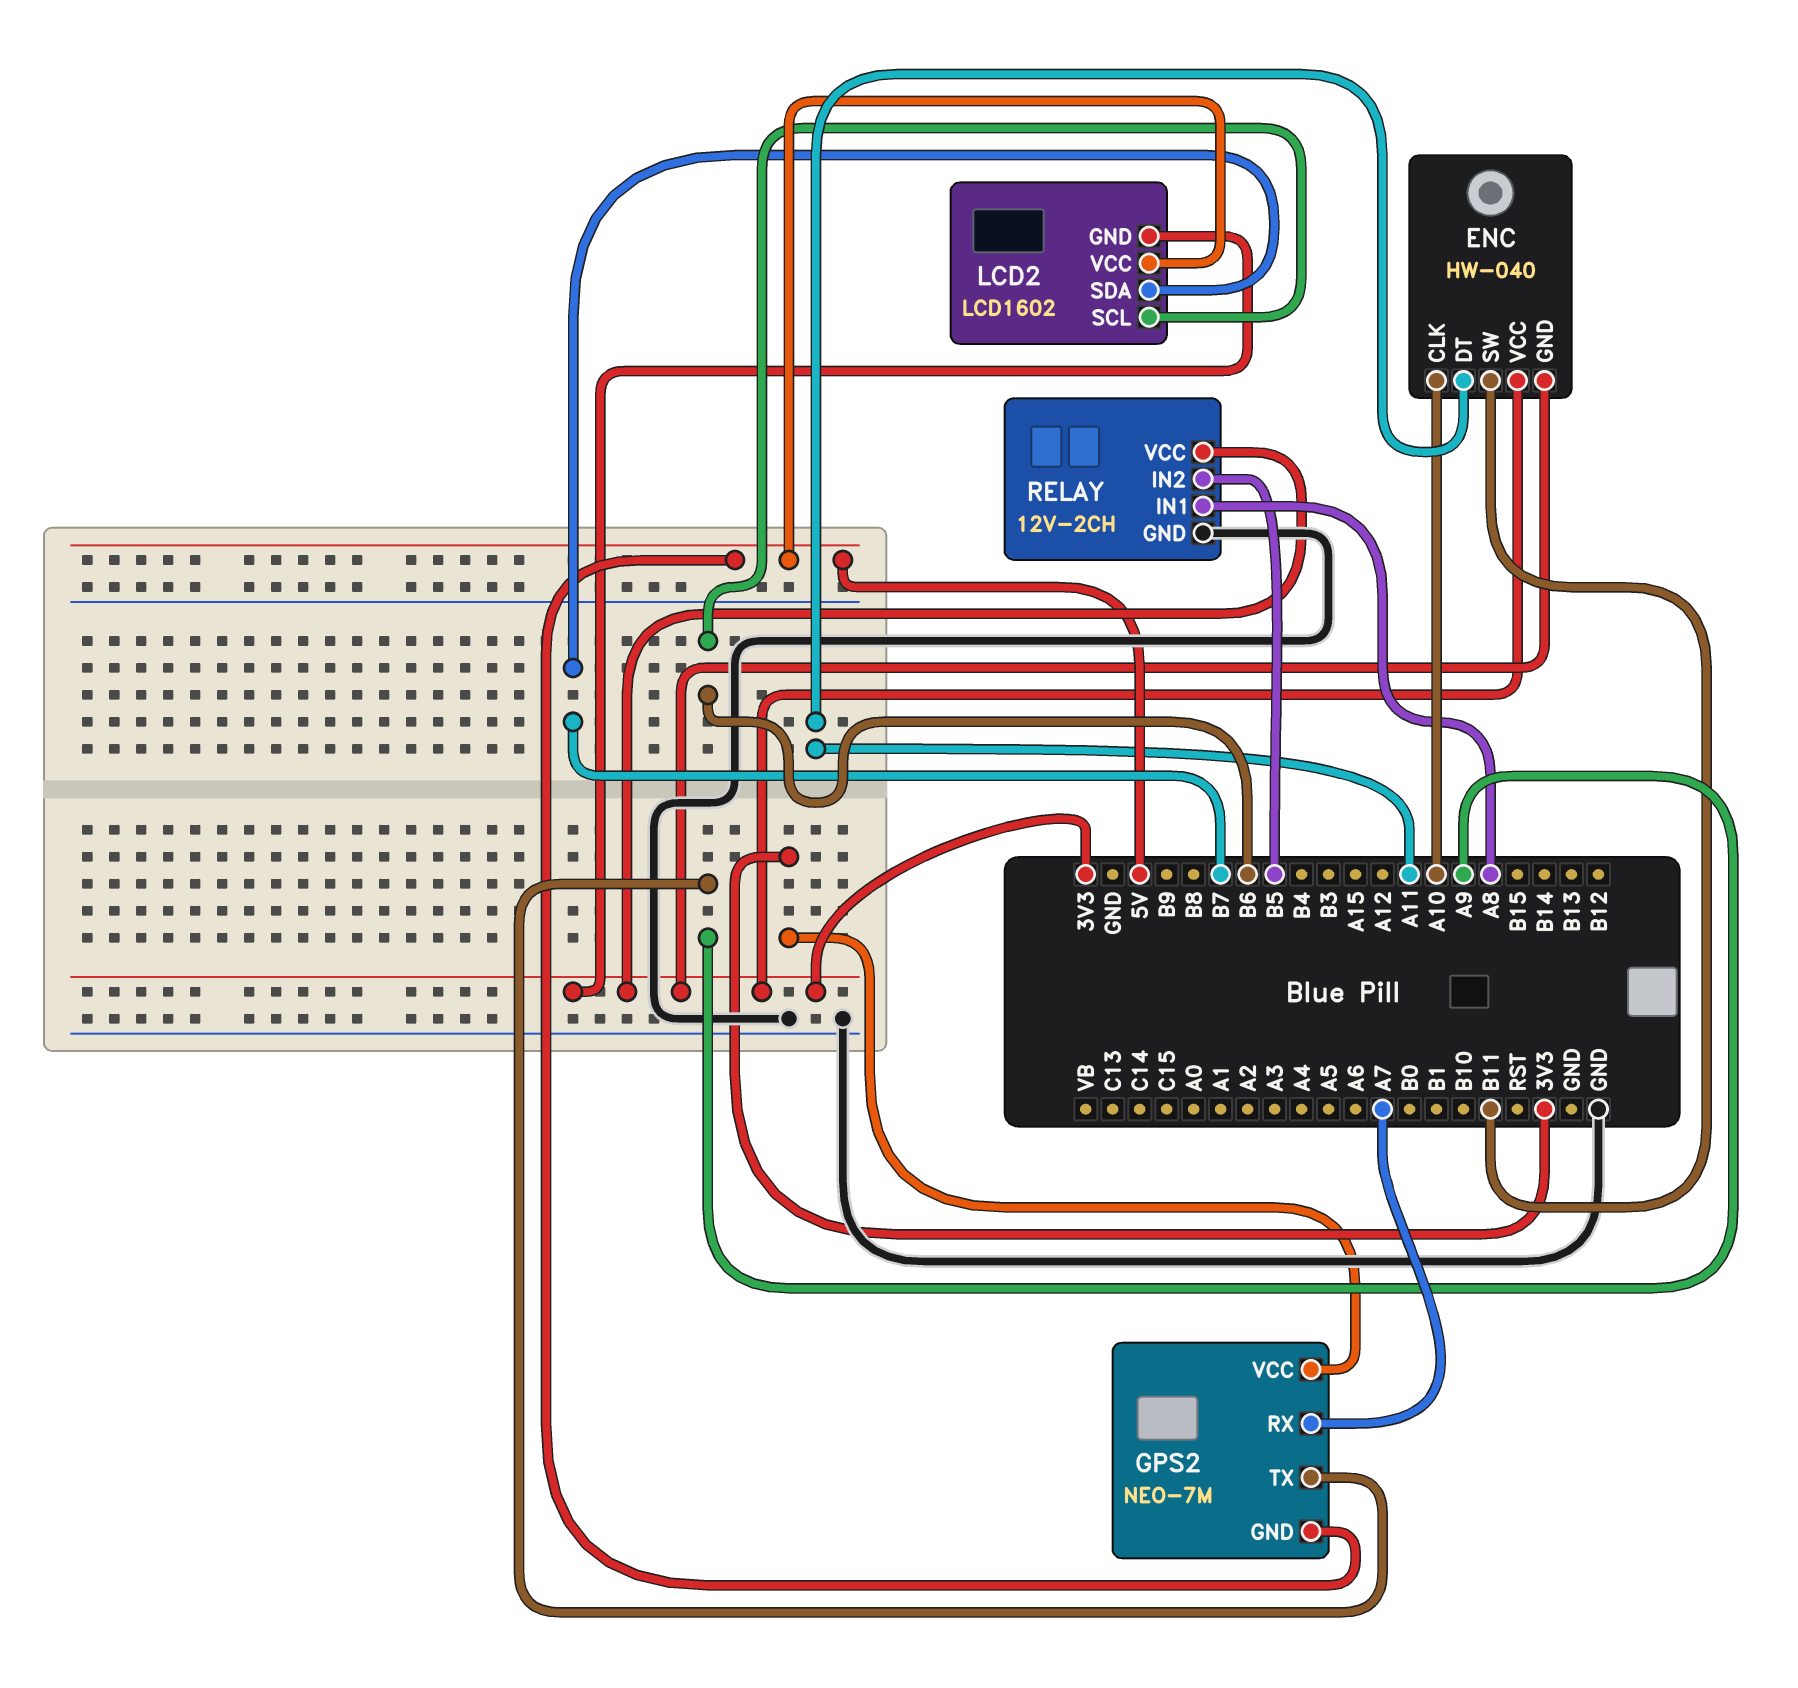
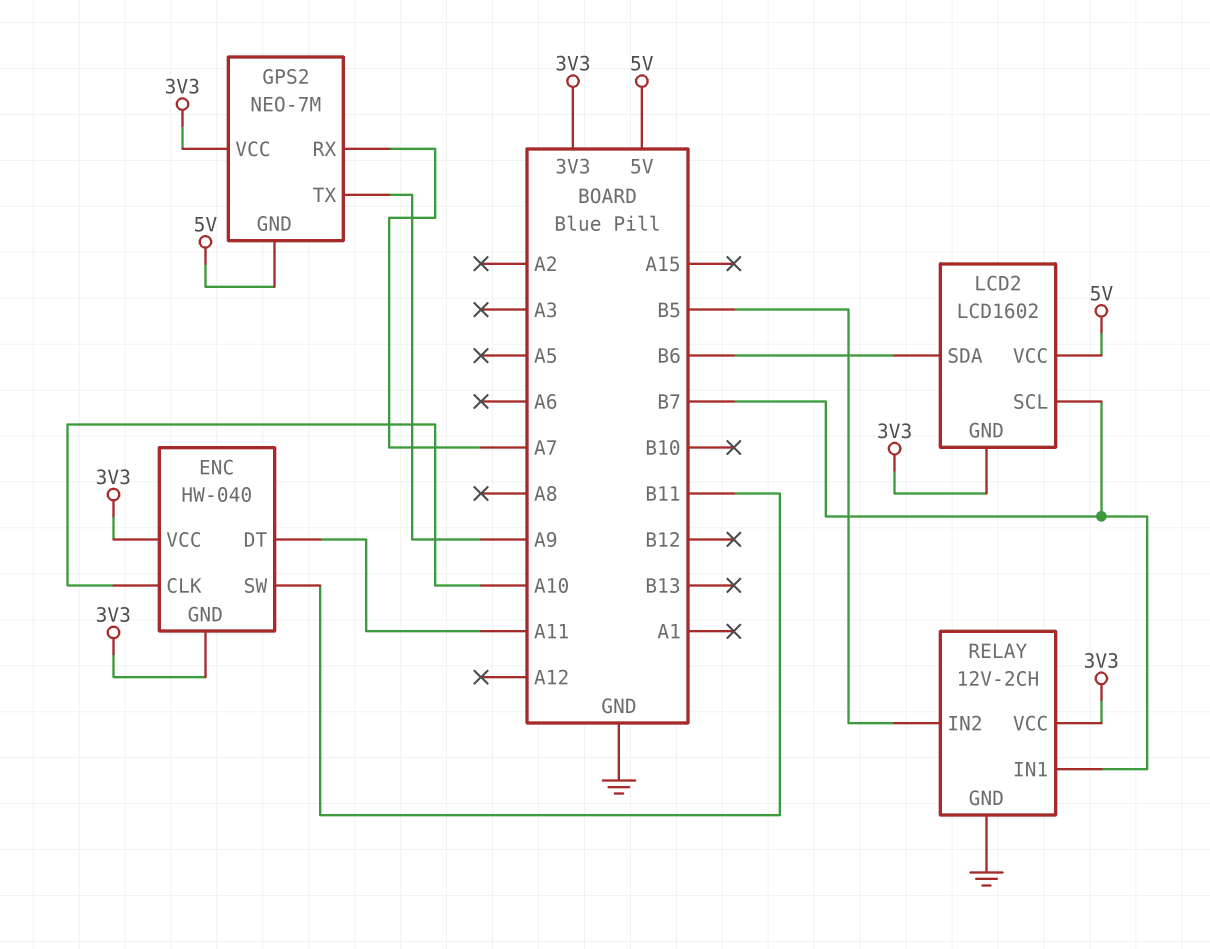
LCD2 pin SCL: B6 -> B7
LCD2 pin SDA: B7 -> B6
RELAY pin IN1: A8 -> B7

